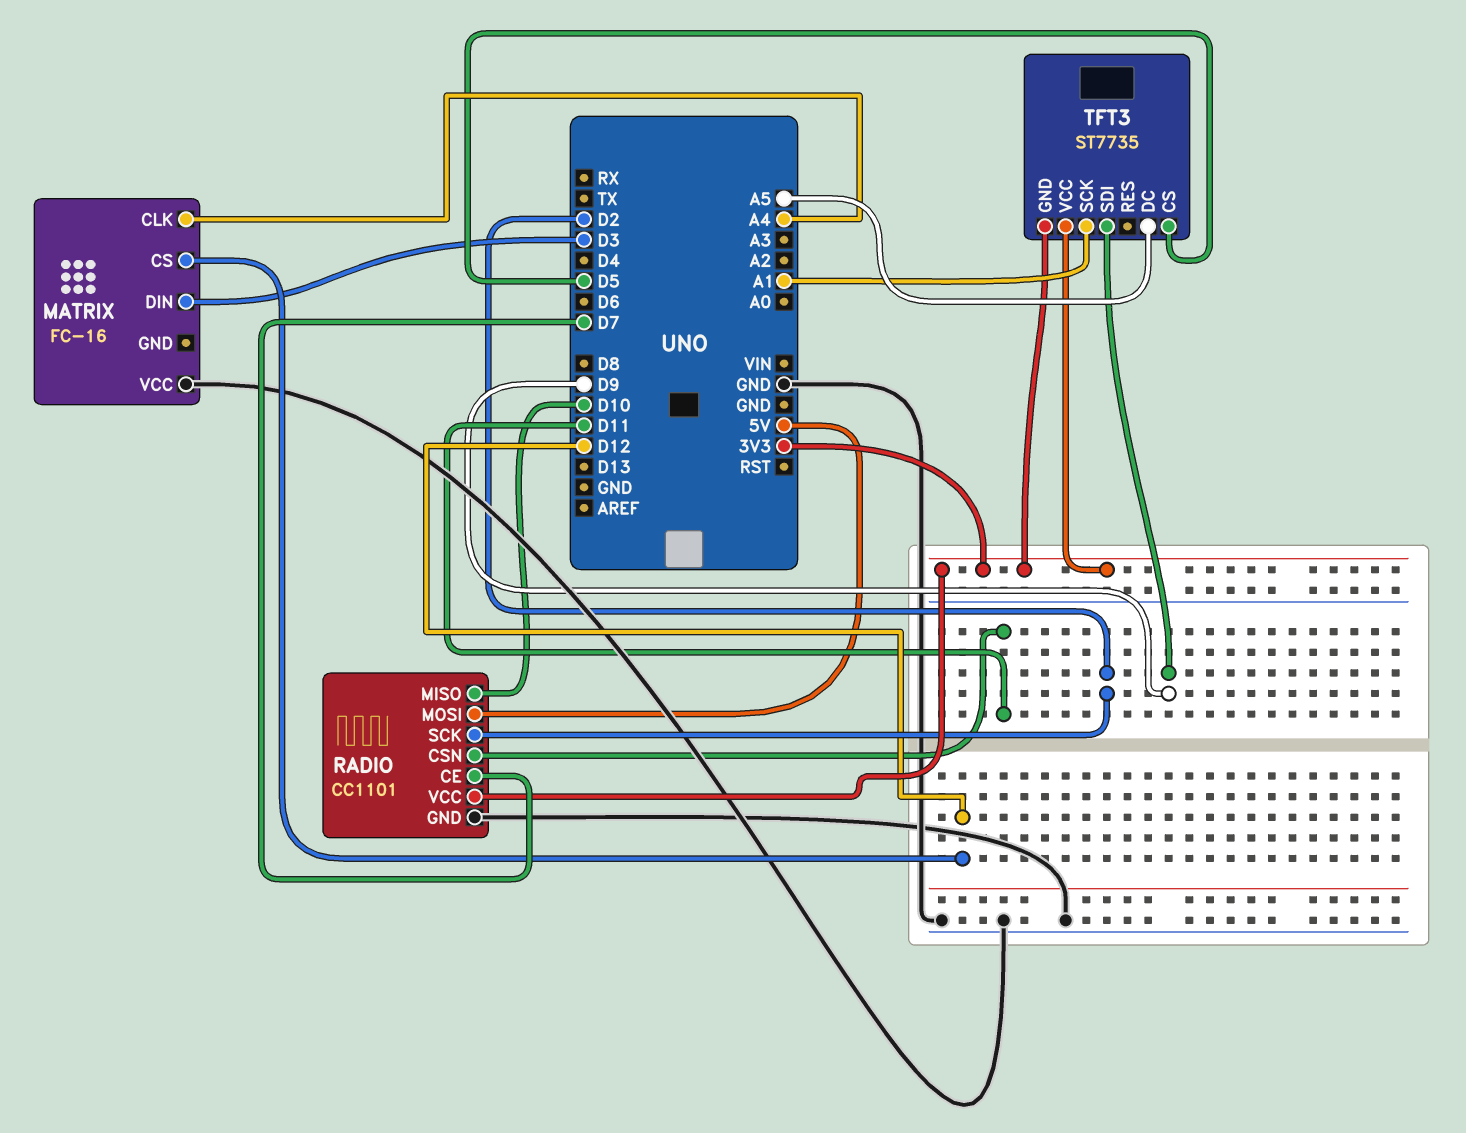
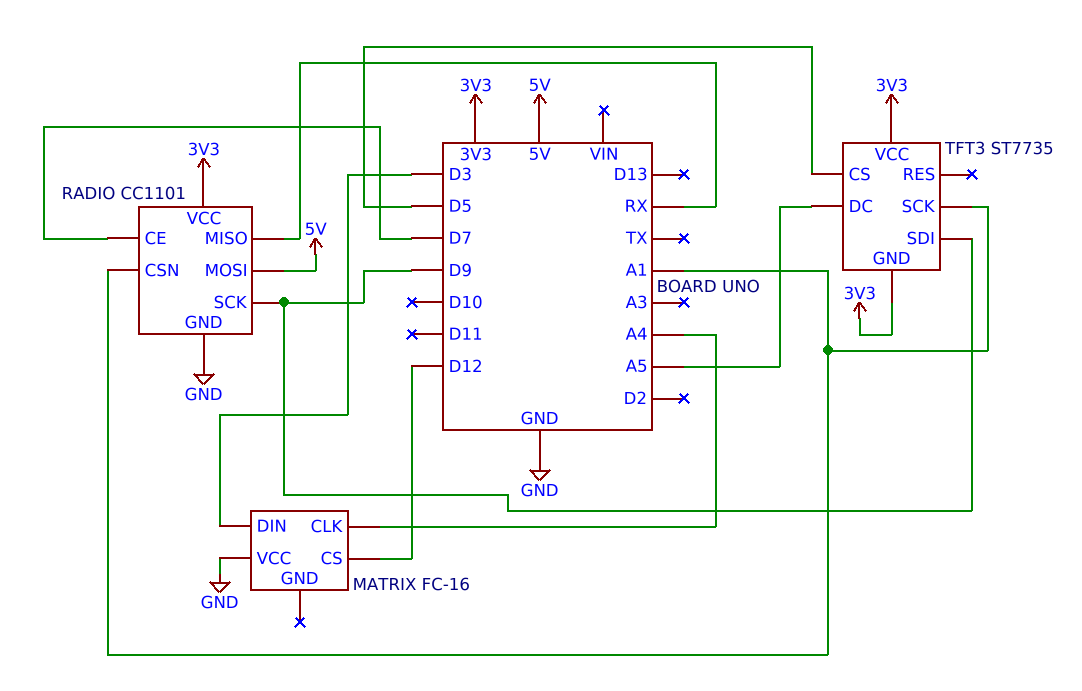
RADIO pin CSN: D11 -> A1
RADIO pin MISO: D10 -> RX
RADIO pin SCK: D2 -> D9

